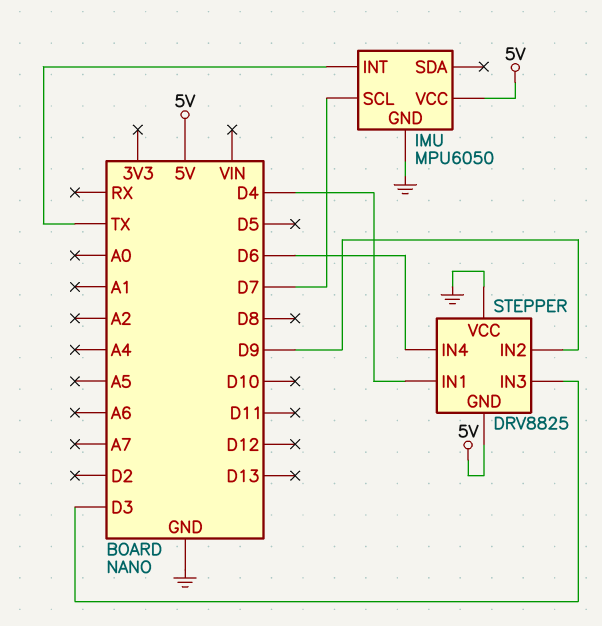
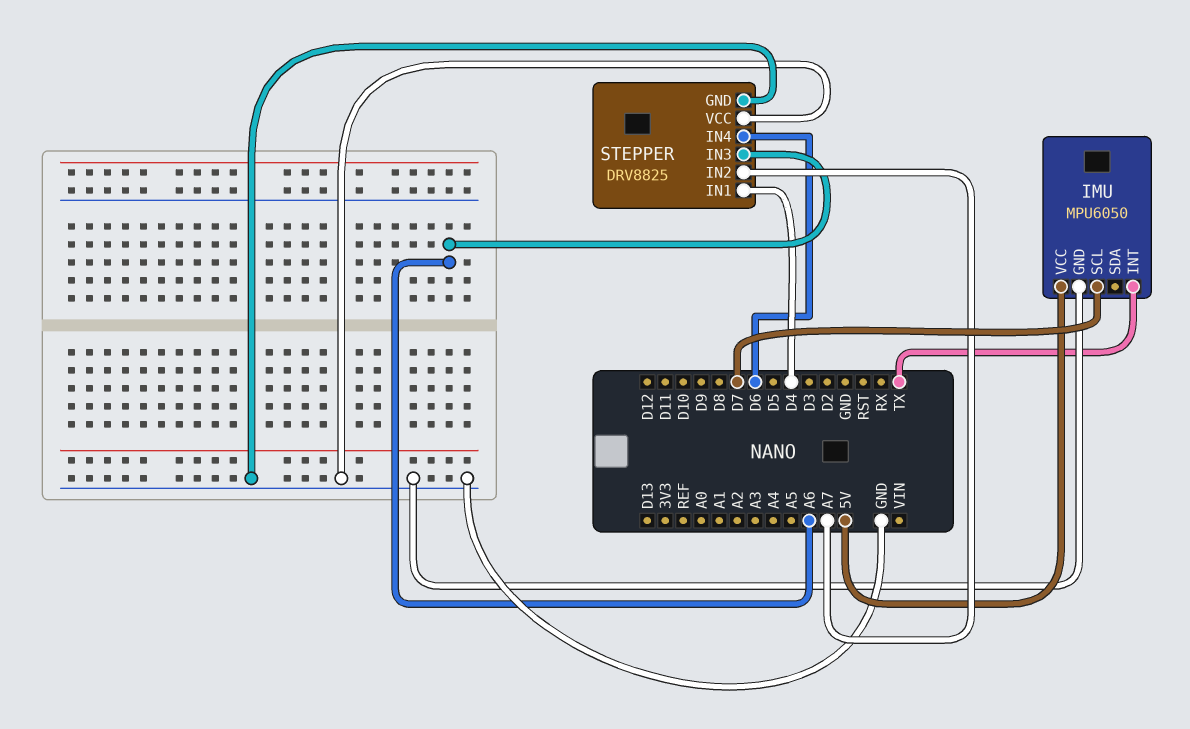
STEPPER pin GND: 5V -> GND
STEPPER pin IN2: D9 -> A7
STEPPER pin IN3: D3 -> A6

